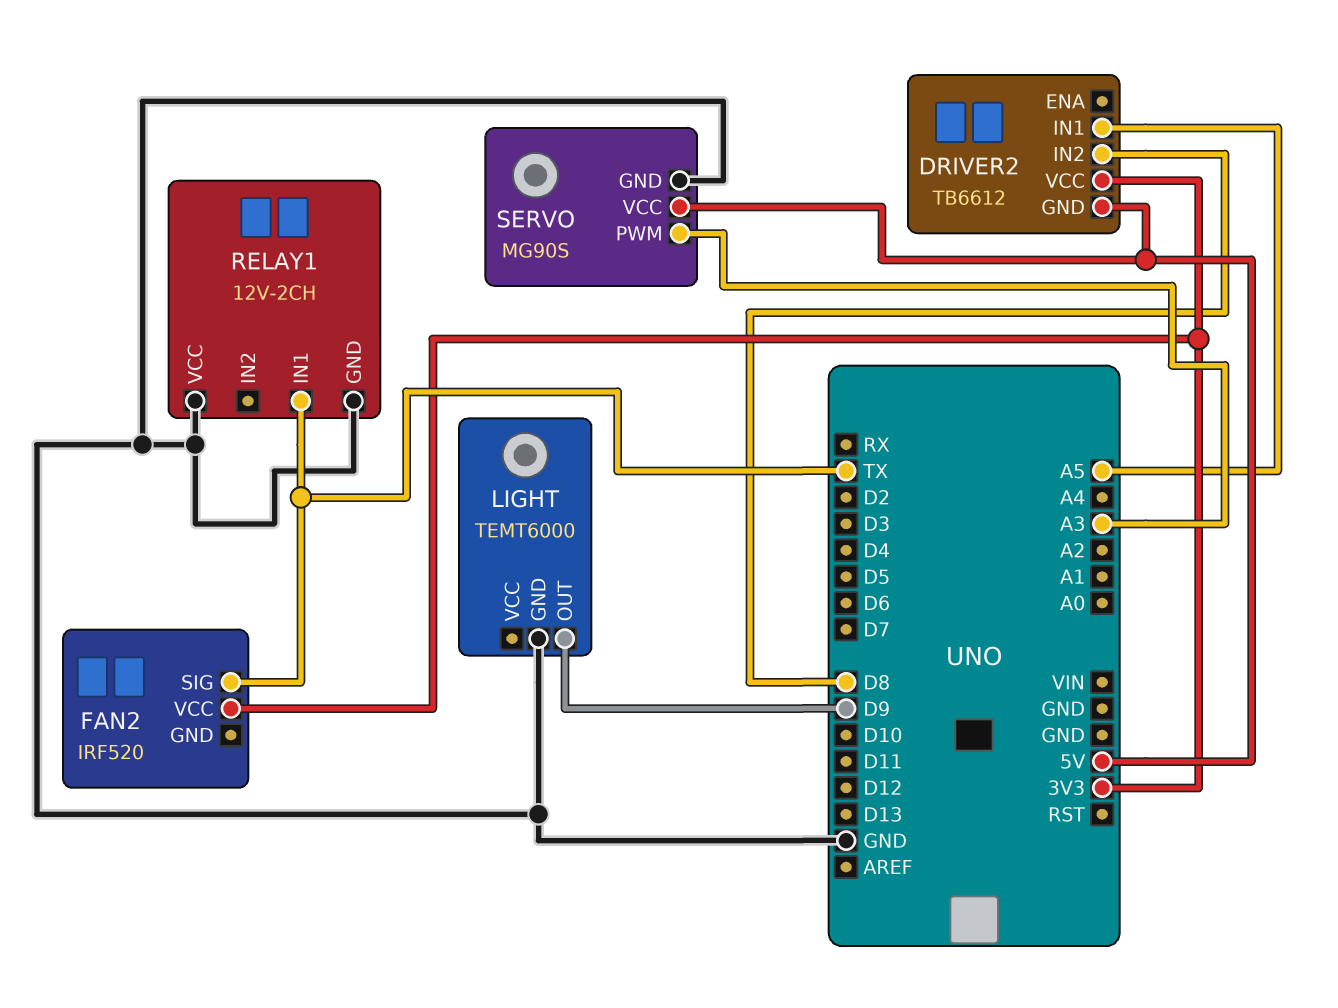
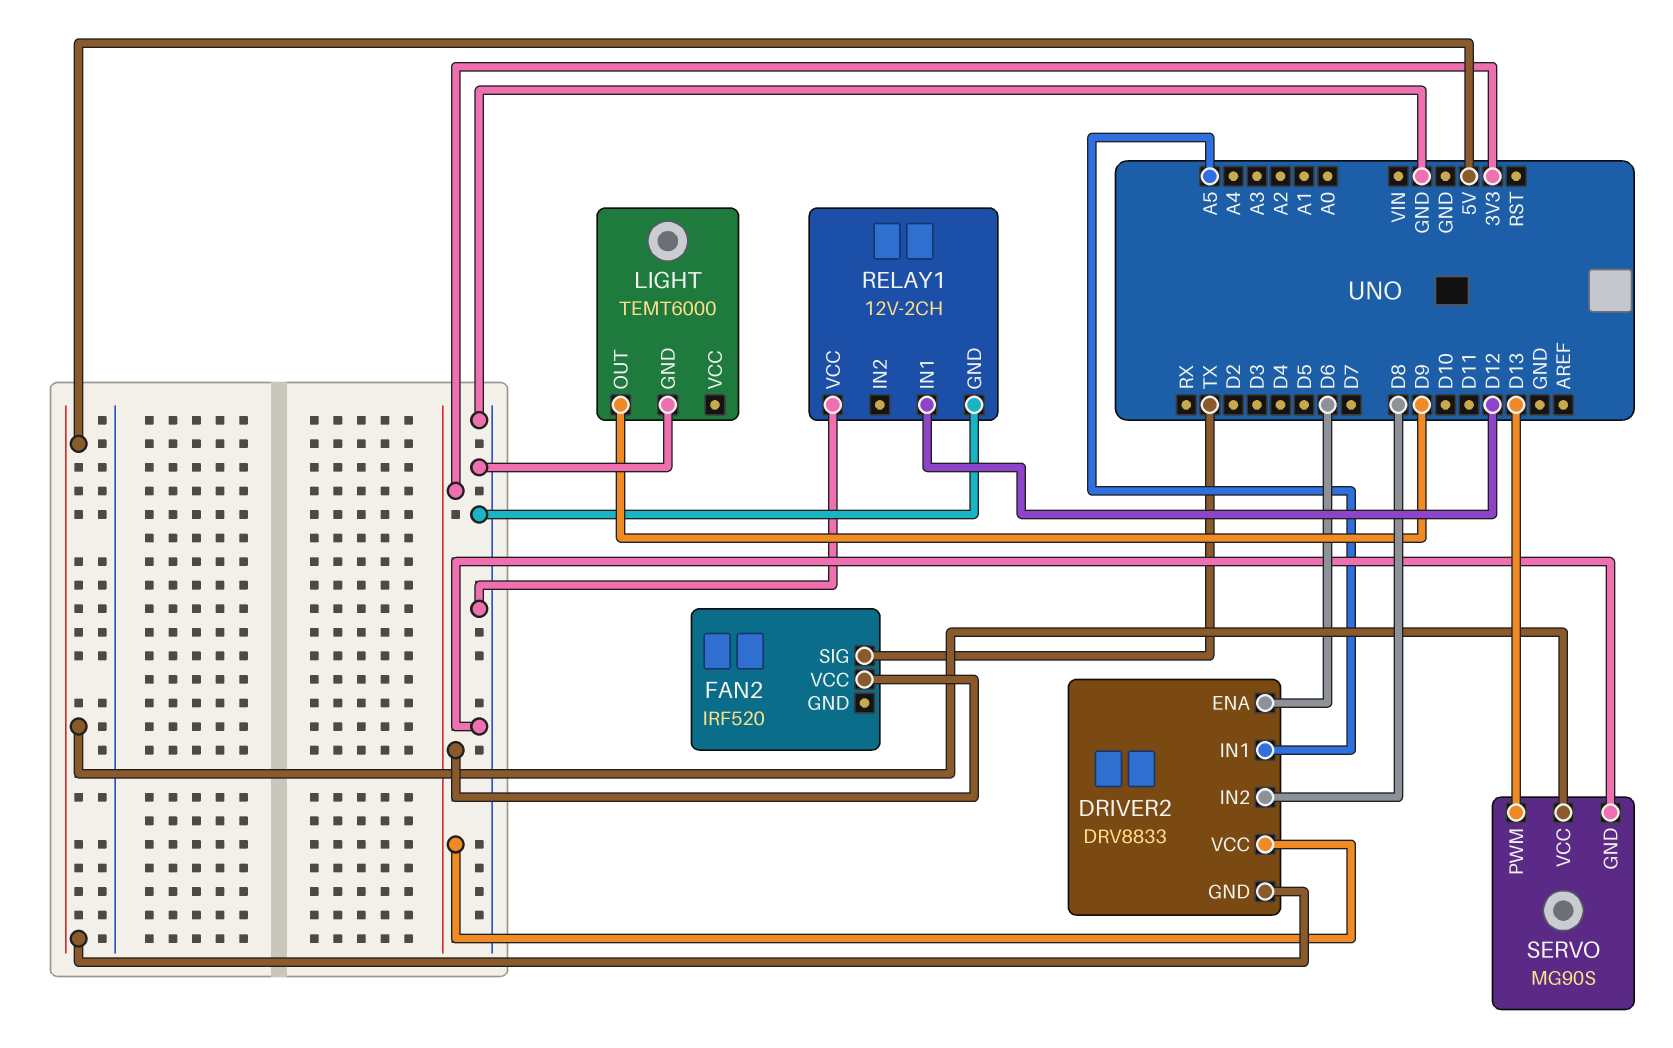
DRIVER2: TB6612 -> DRV8833
DRIVER2 pin ENA: none -> D6
RELAY1 pin IN1: TX -> D12
SERVO pin PWM: A3 -> D13

